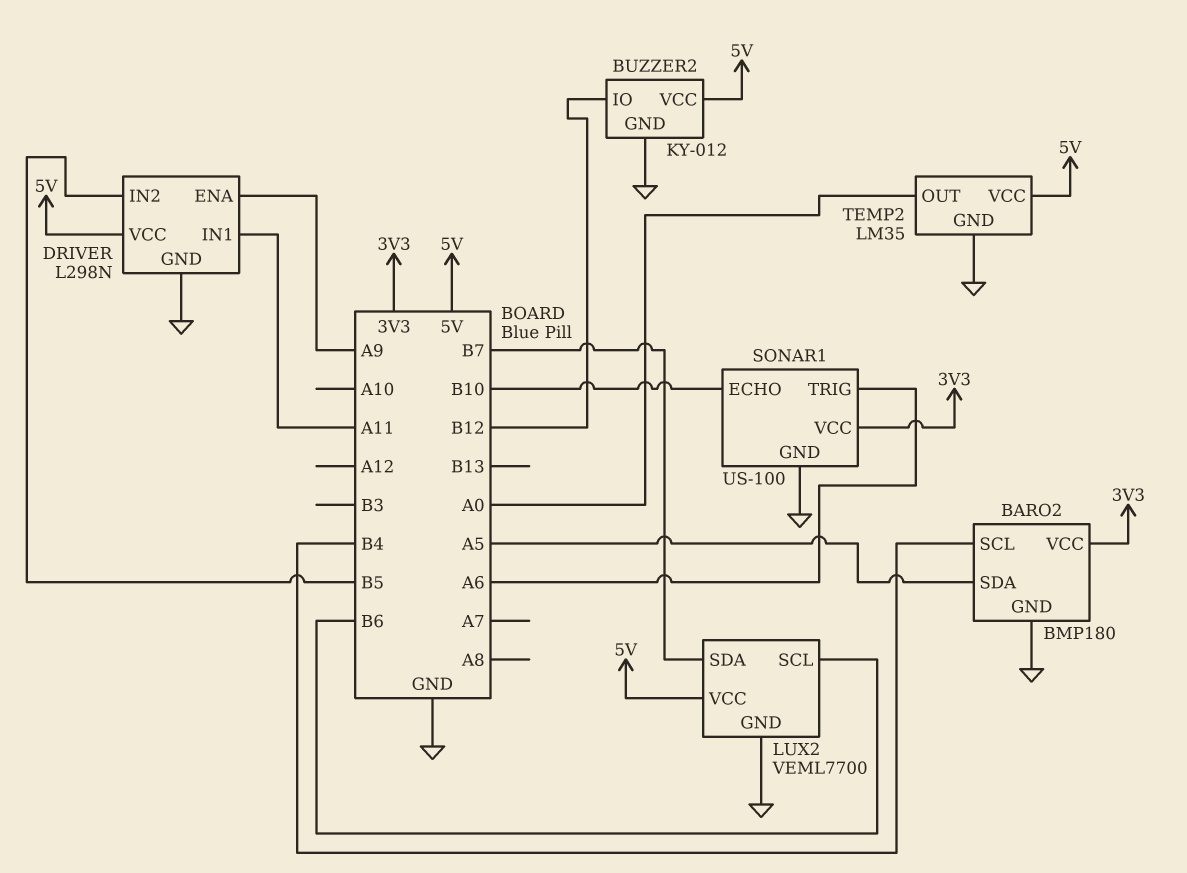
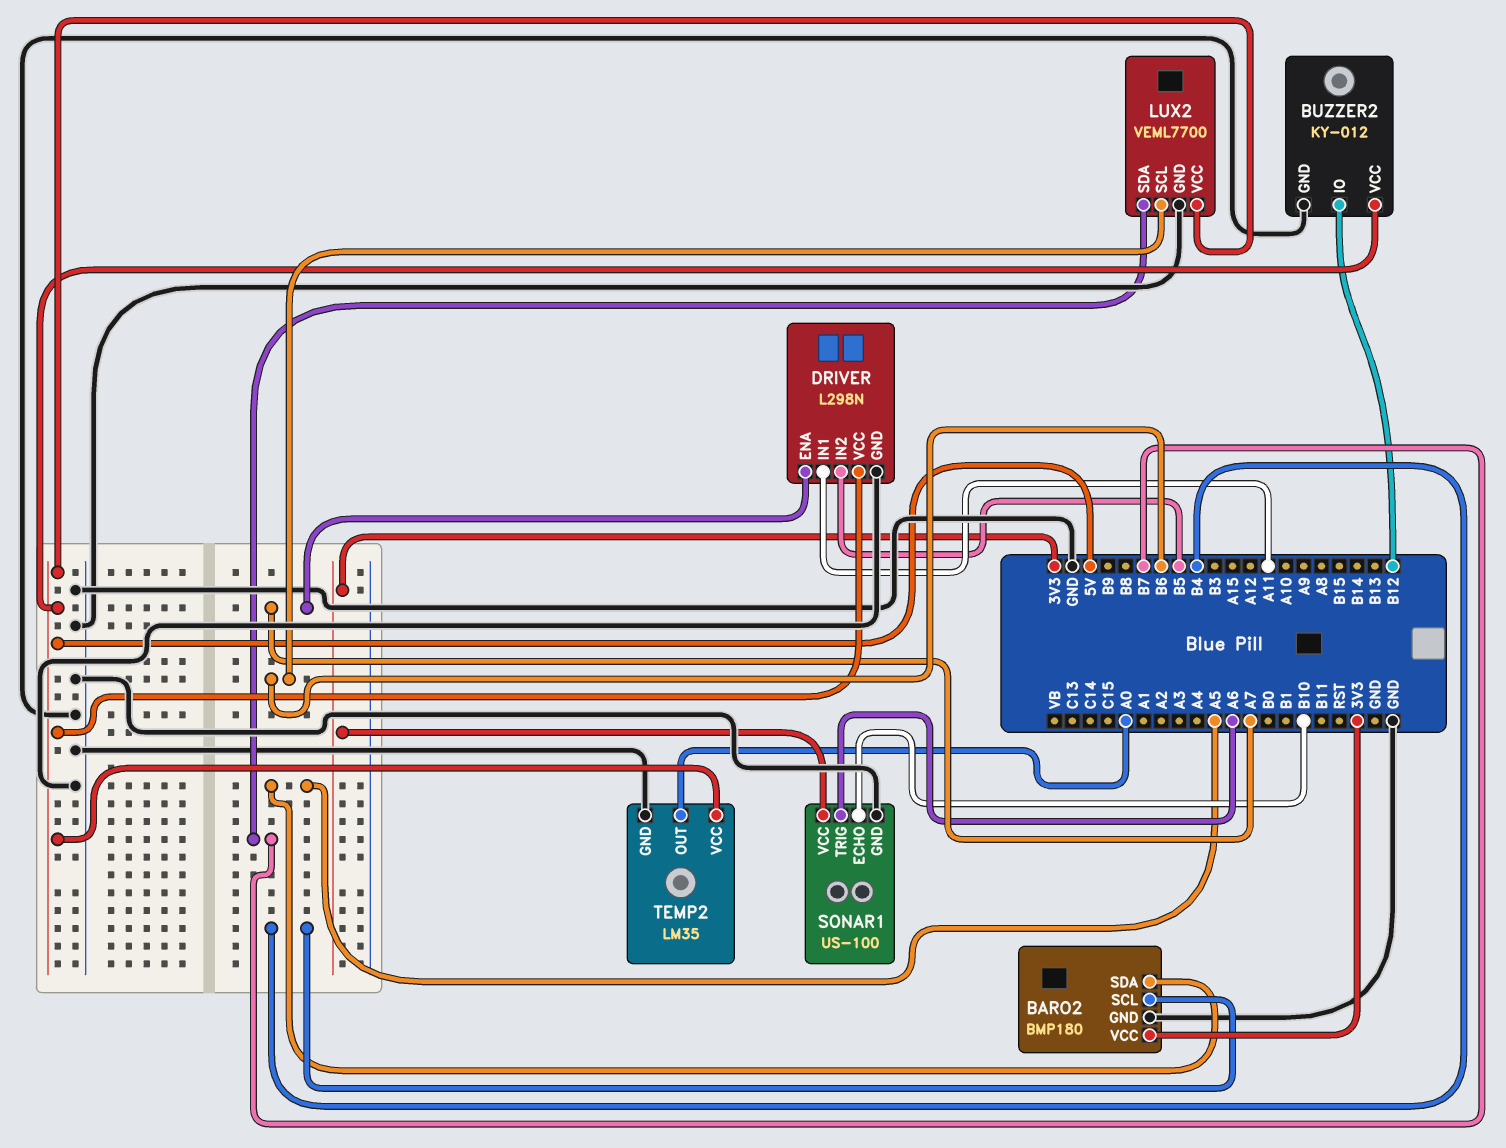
DRIVER pin ENA: A9 -> A7

